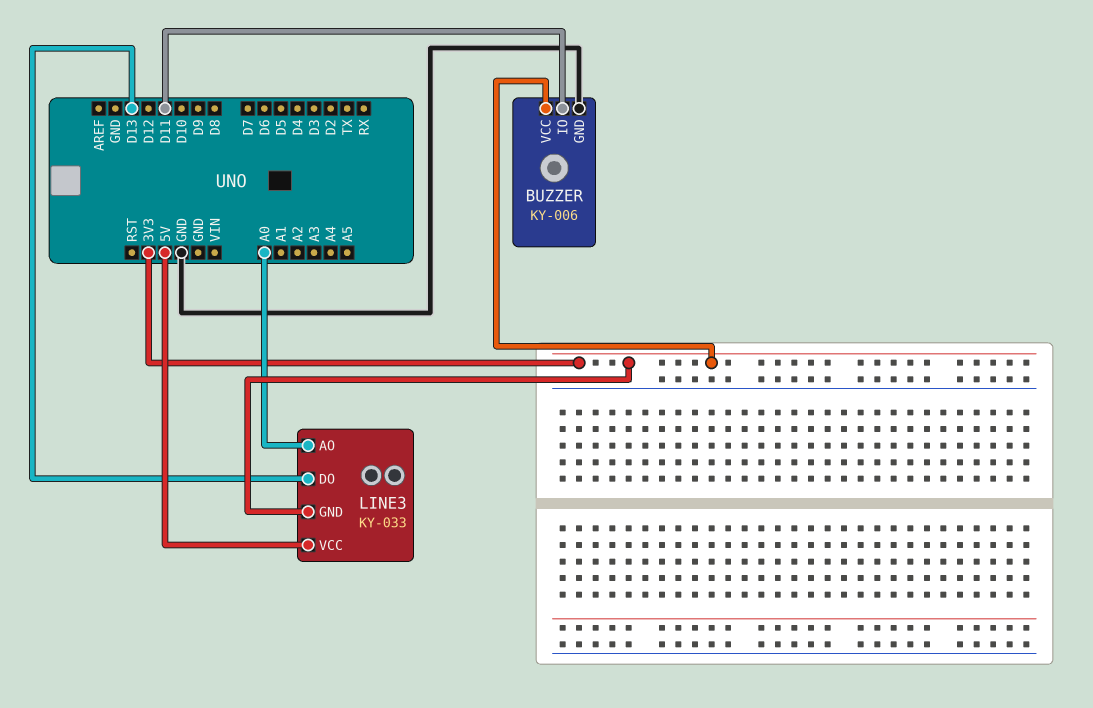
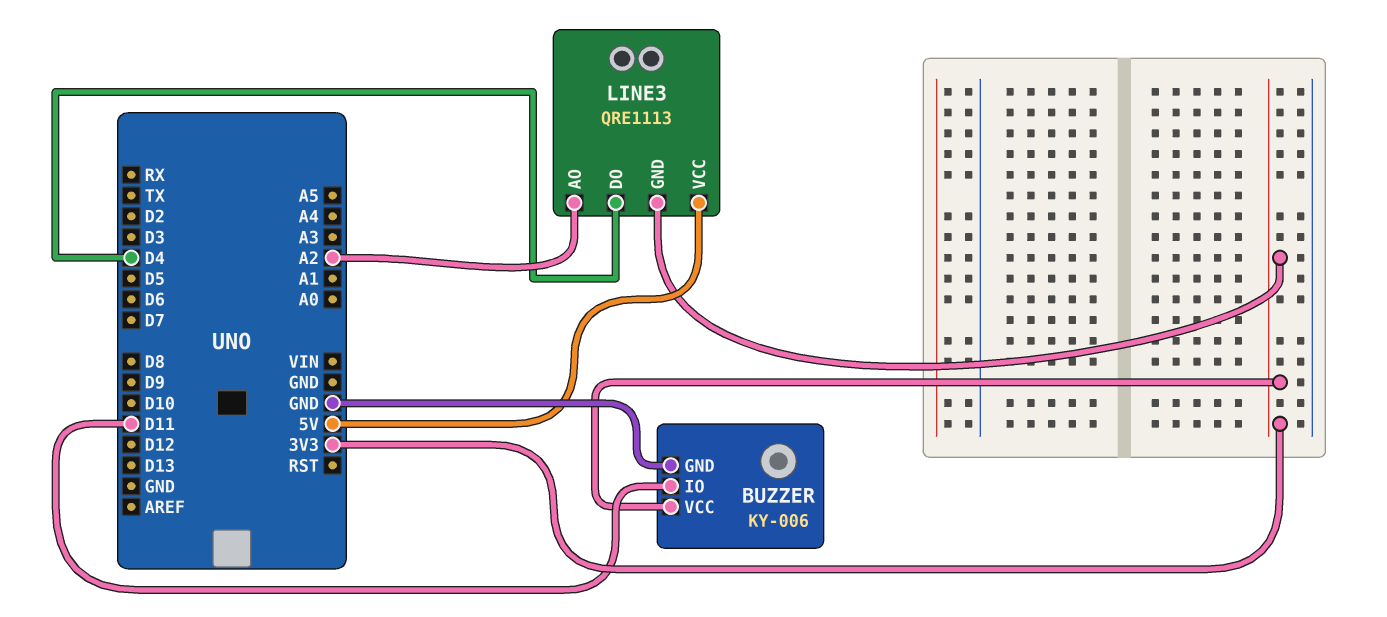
LINE3: KY-033 -> QRE1113
LINE3 pin AO: A0 -> A2
LINE3 pin DO: D13 -> D4

